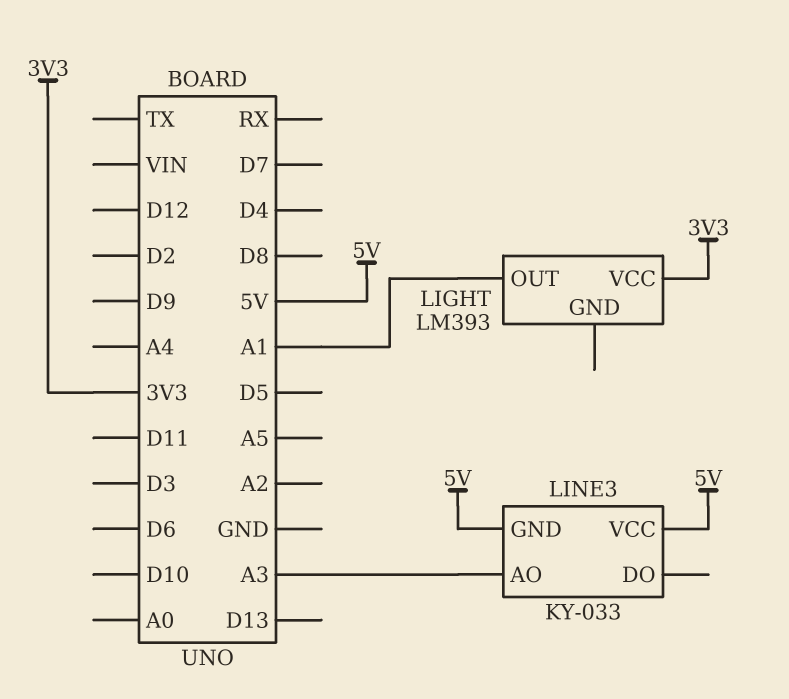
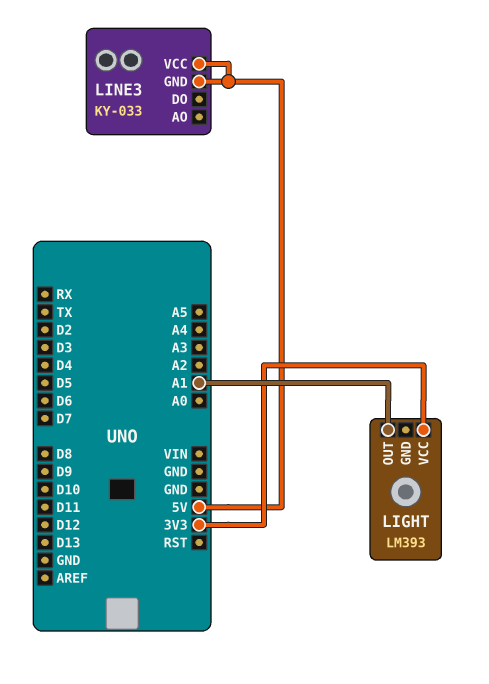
LINE3 pin AO: A3 -> none

